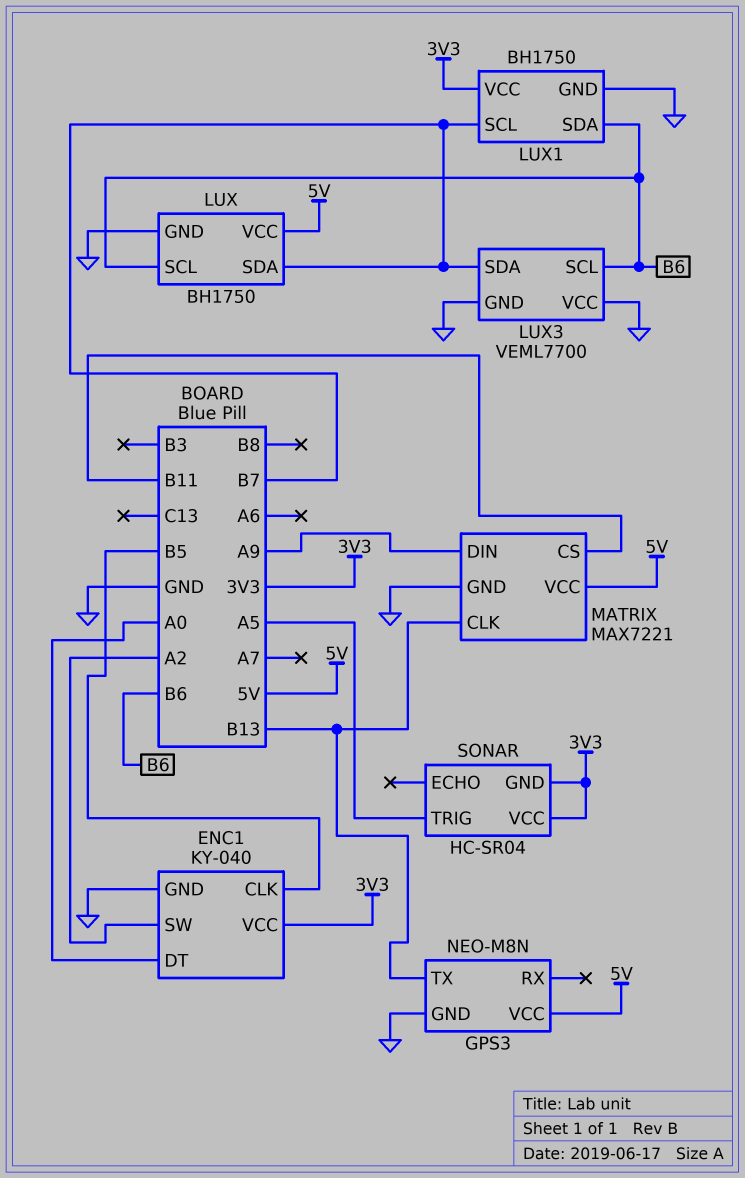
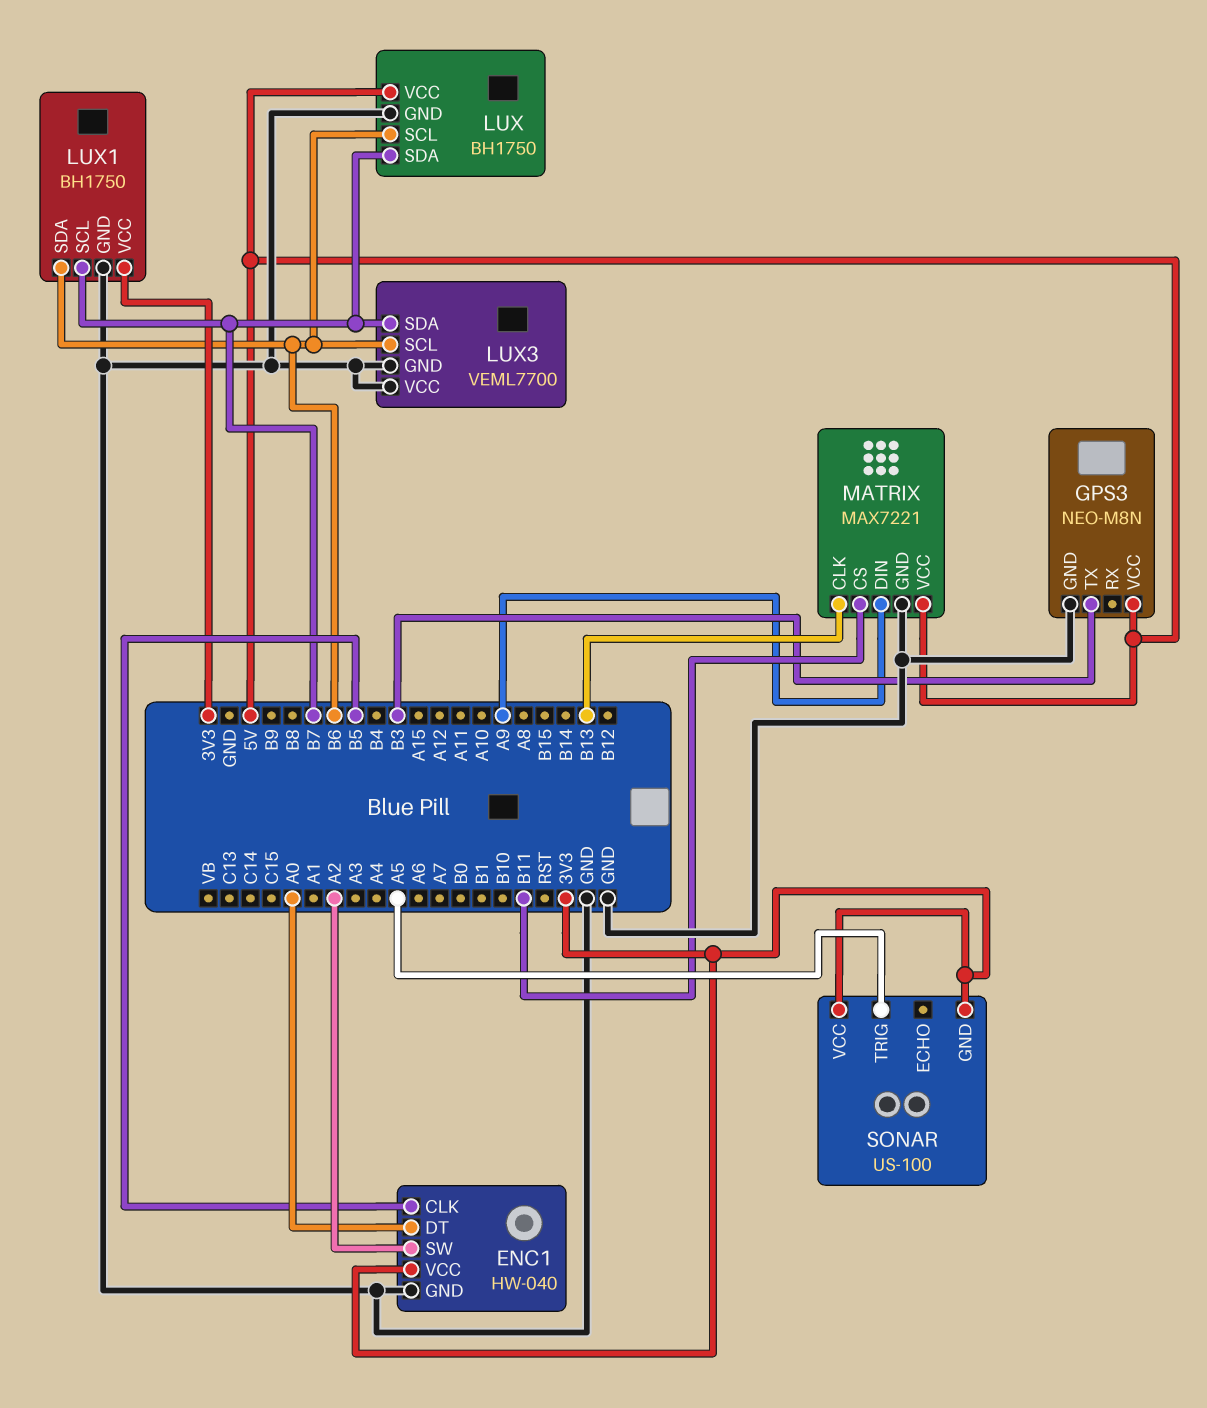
ENC1: KY-040 -> HW-040
GPS3 pin TX: B13 -> B3
SONAR: HC-SR04 -> US-100

